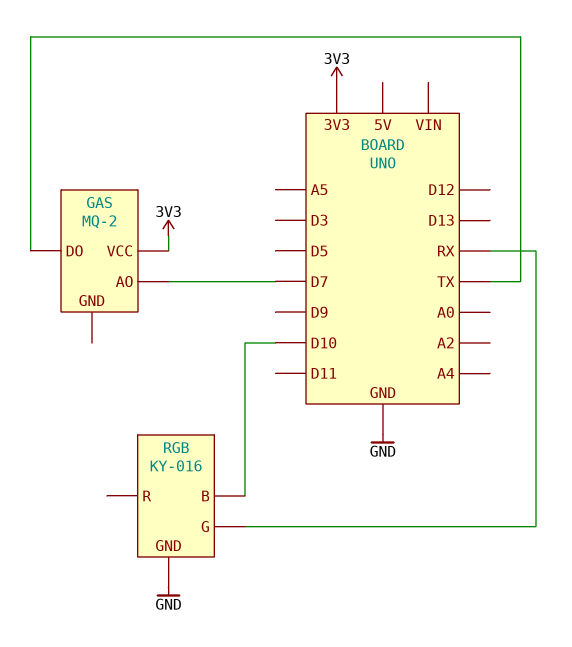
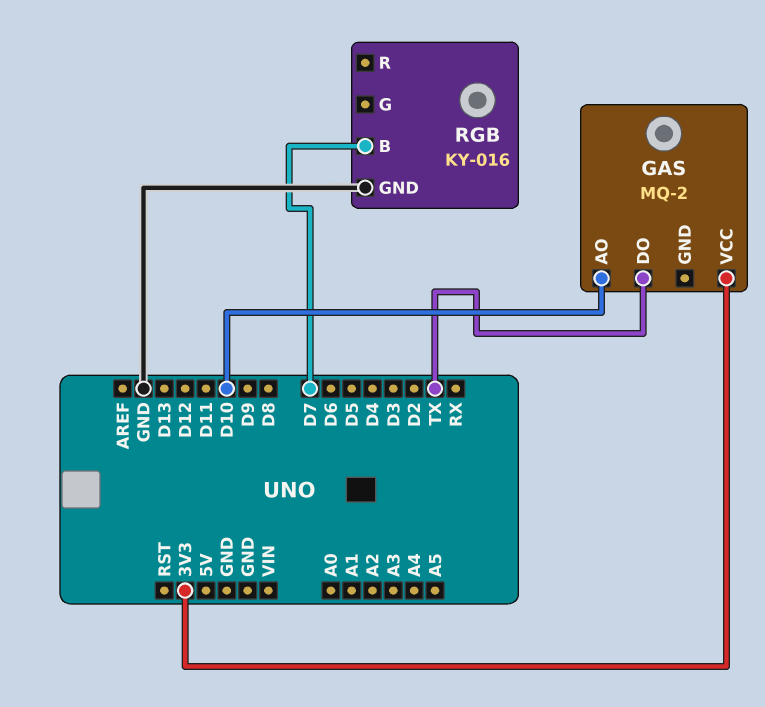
GAS pin AO: D7 -> D10
RGB pin B: D10 -> D7
RGB pin G: RX -> none

